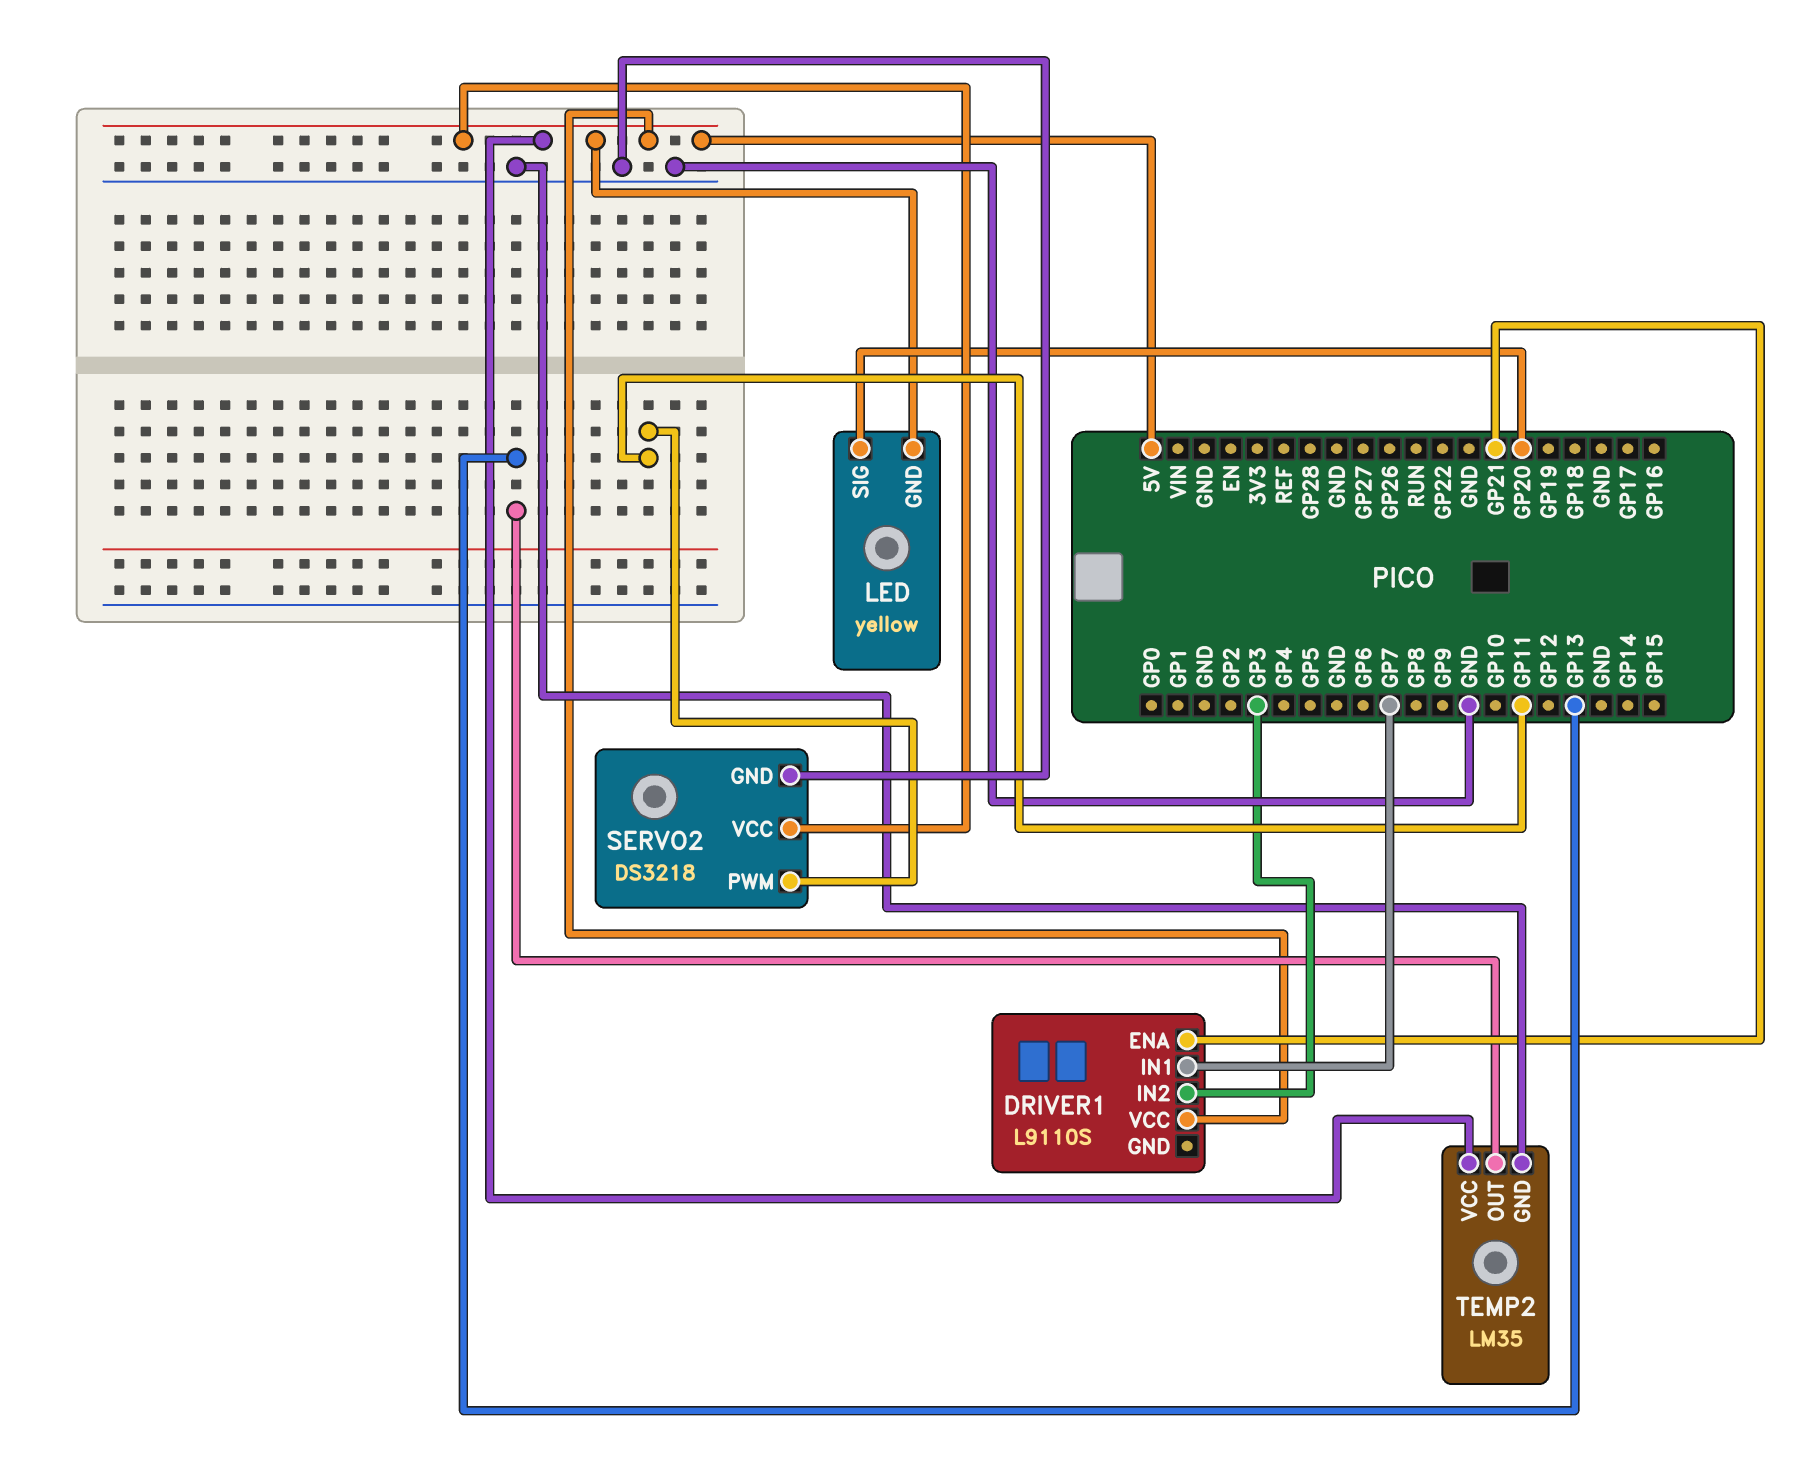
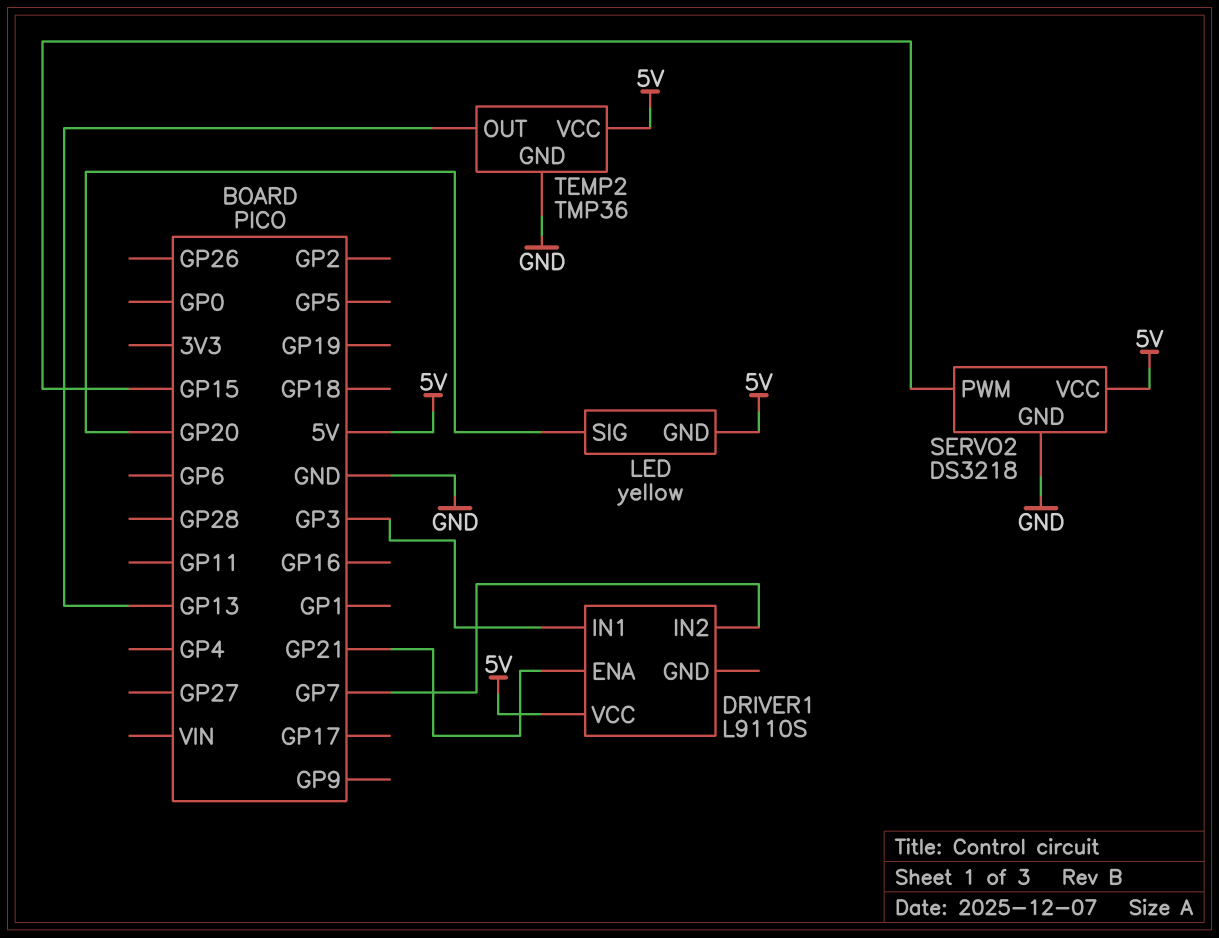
DRIVER1 pin IN1: GP7 -> GP3
DRIVER1 pin IN2: GP3 -> GP7
SERVO2 pin PWM: GP11 -> GP15
TEMP2: LM35 -> TMP36

